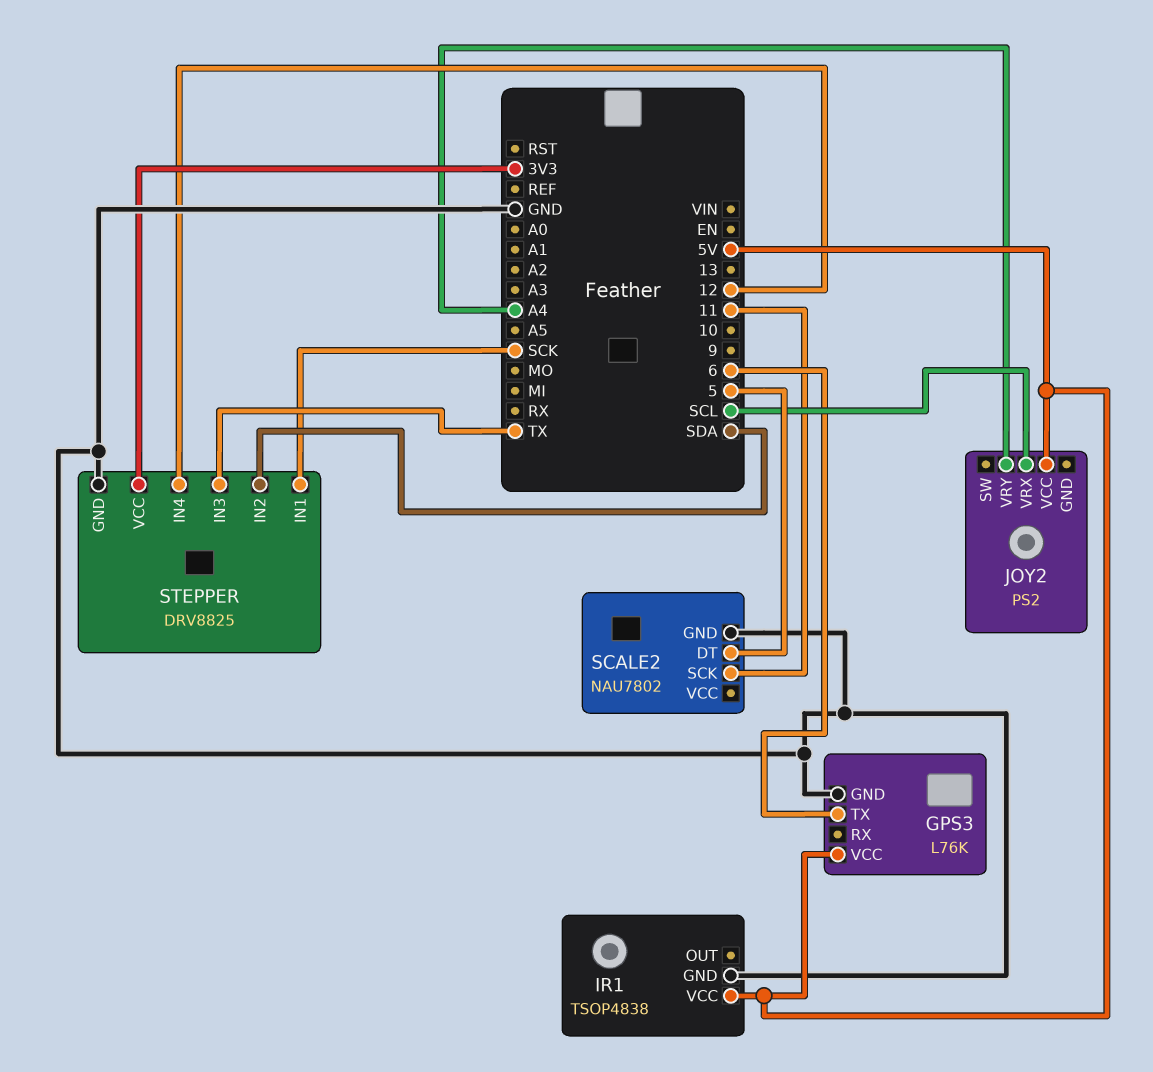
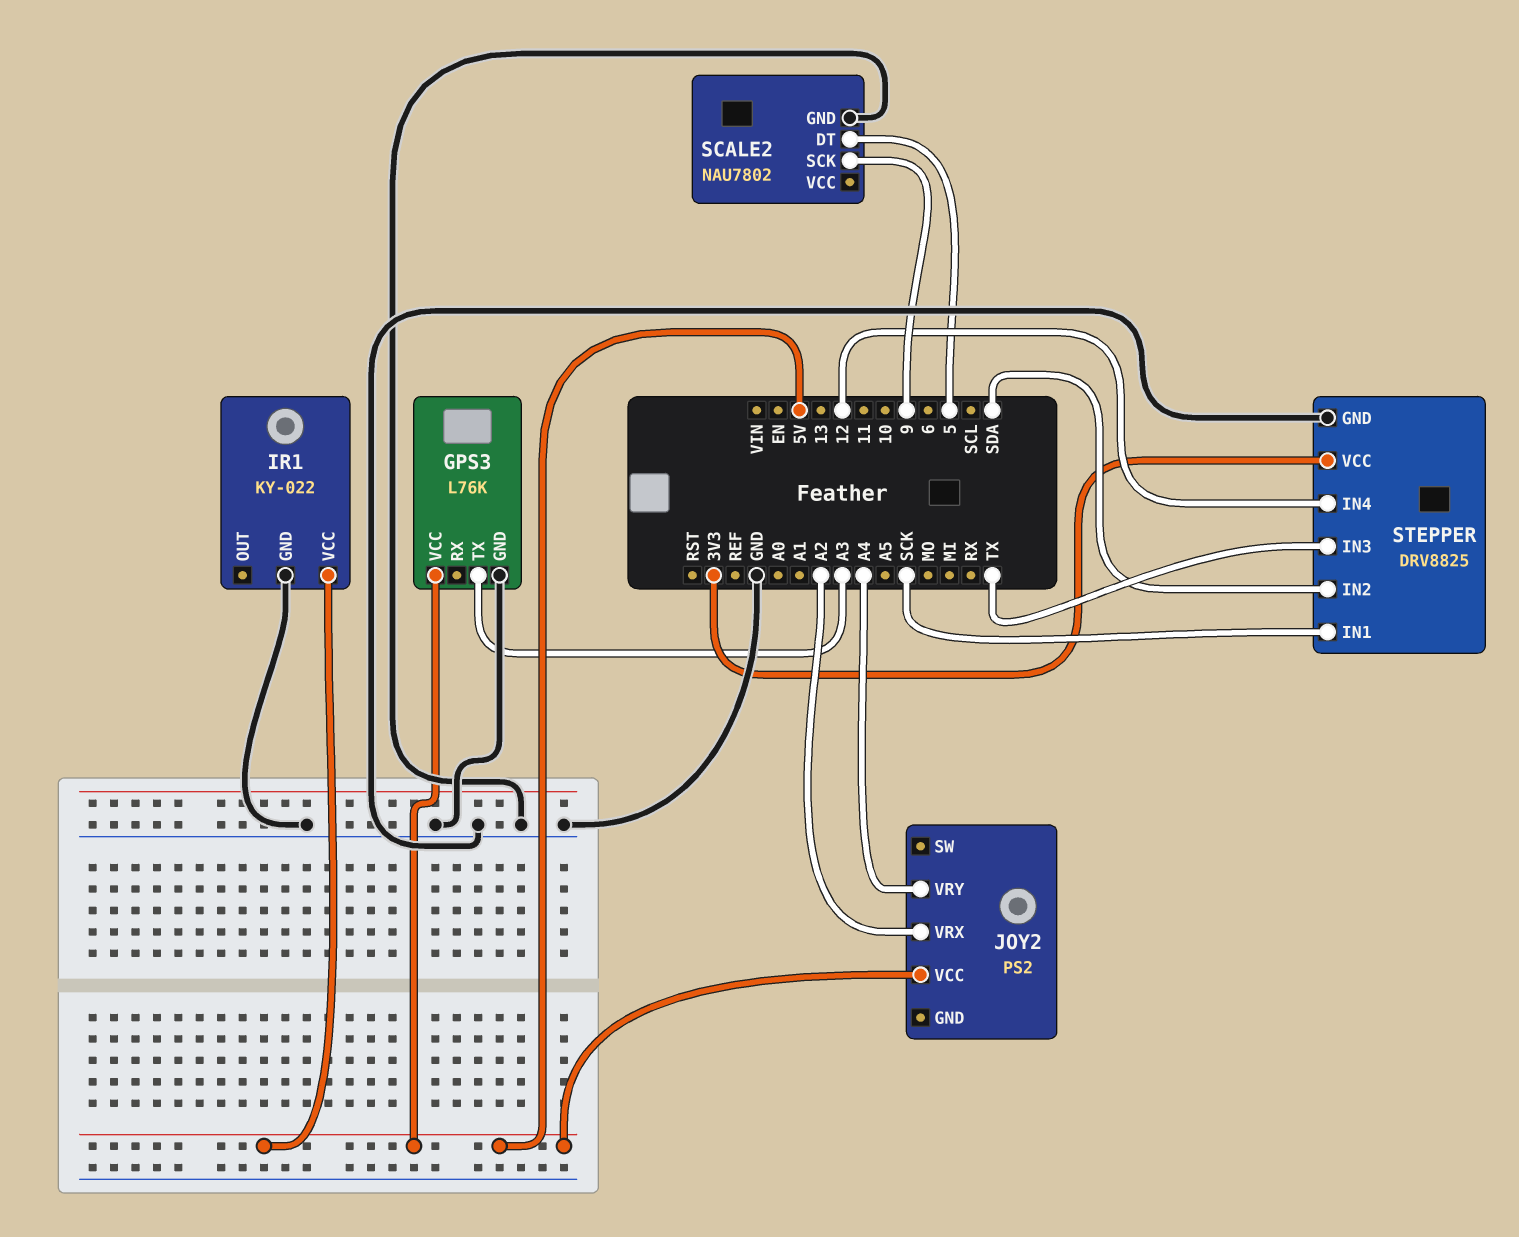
GPS3 pin TX: 6 -> A3
IR1: TSOP4838 -> KY-022
JOY2 pin VRX: SCL -> A2
SCALE2 pin SCK: 11 -> 9

